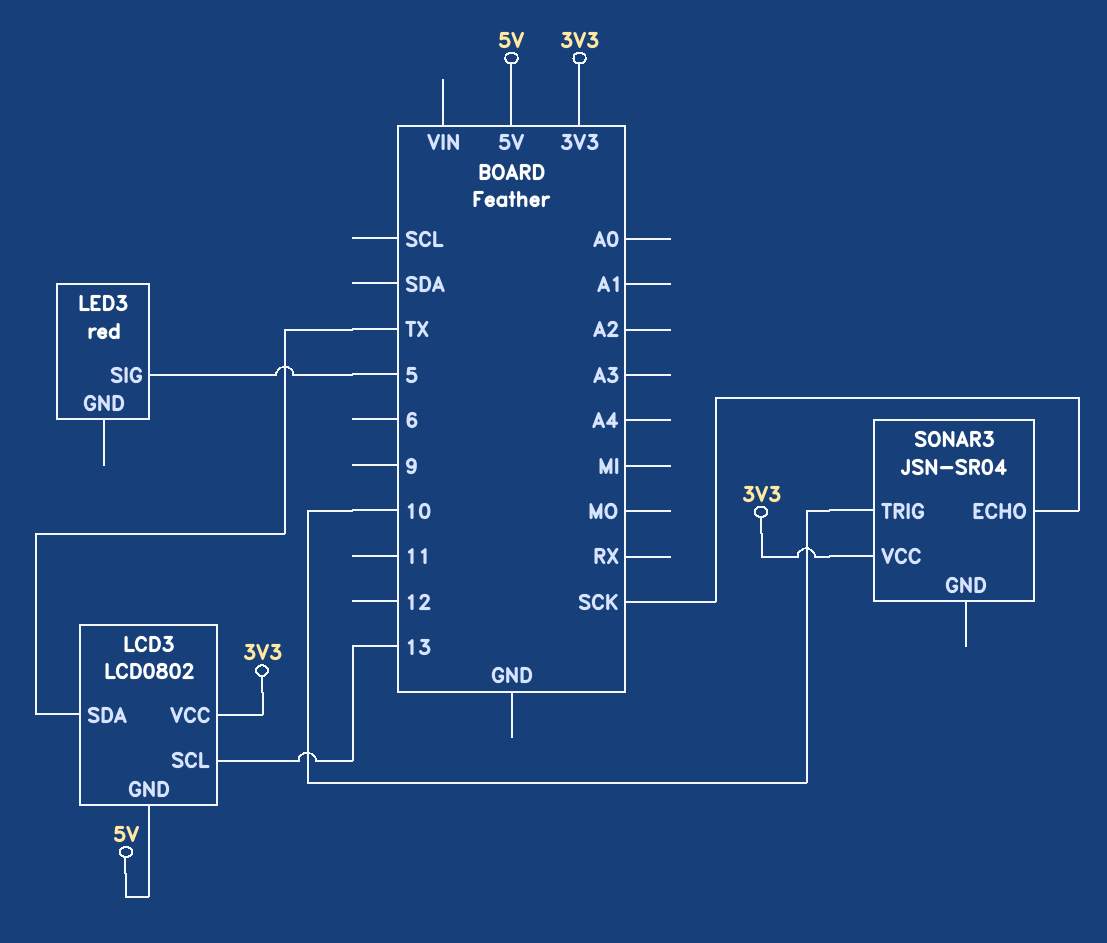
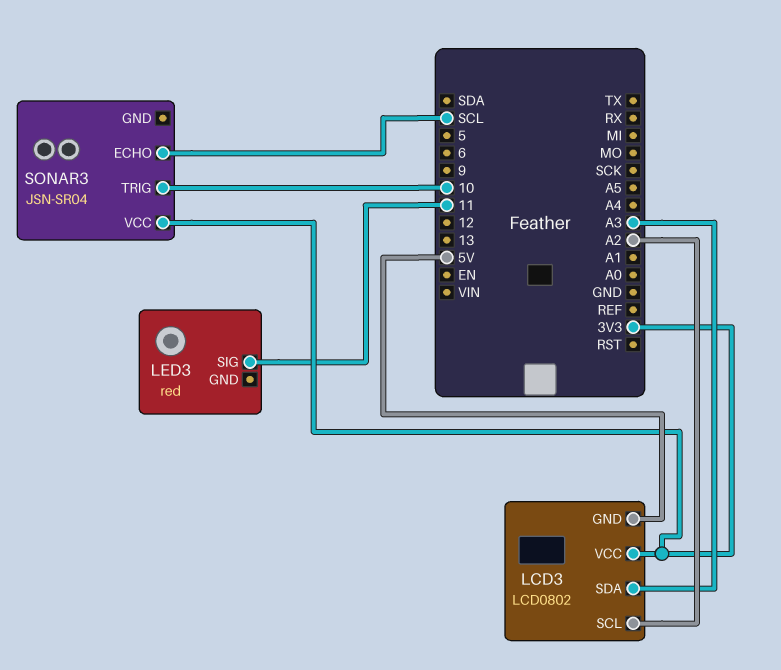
LCD3 pin SCL: 13 -> A2
LCD3 pin SDA: TX -> A3
LED3 pin SIG: 5 -> 11
SONAR3 pin ECHO: SCK -> SCL

